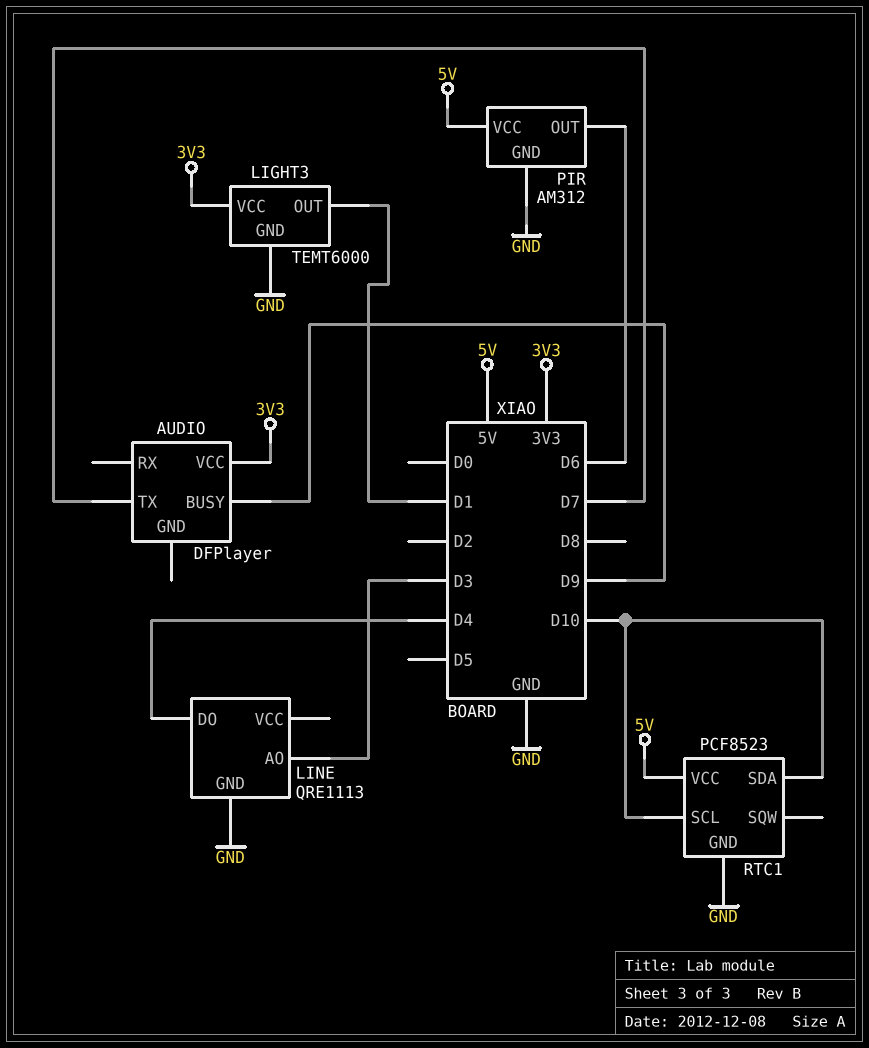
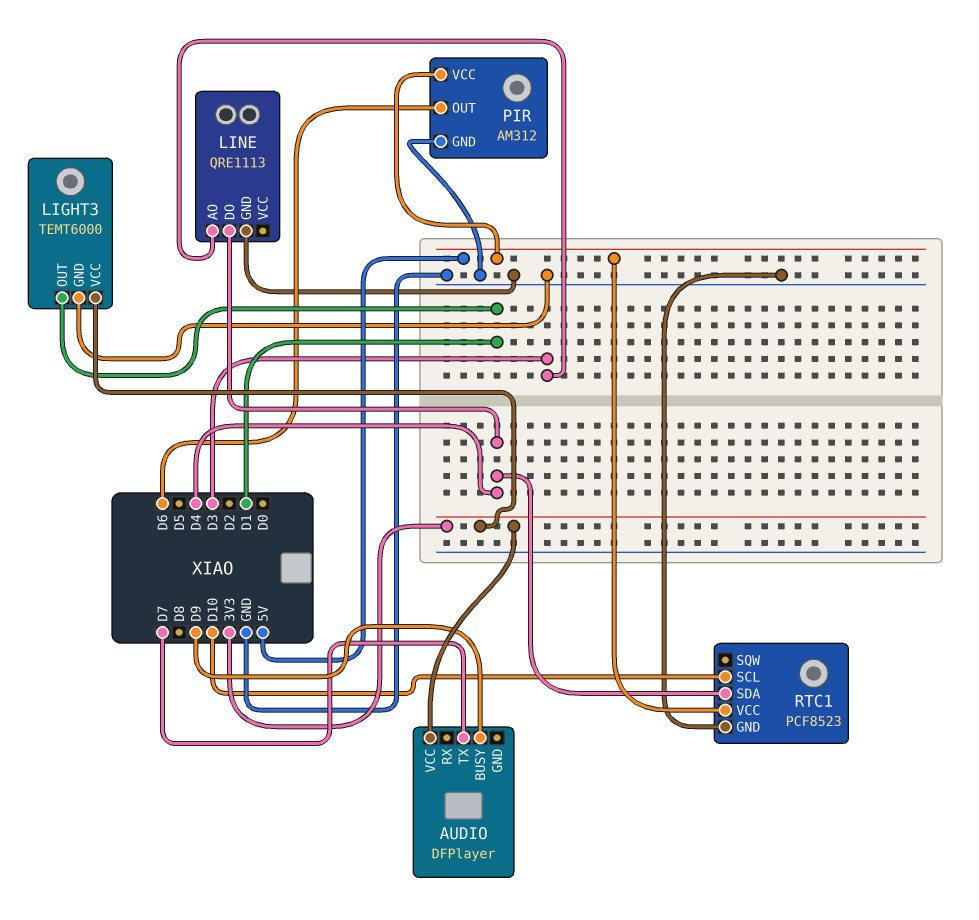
RTC1 pin SDA: D10 -> D4

